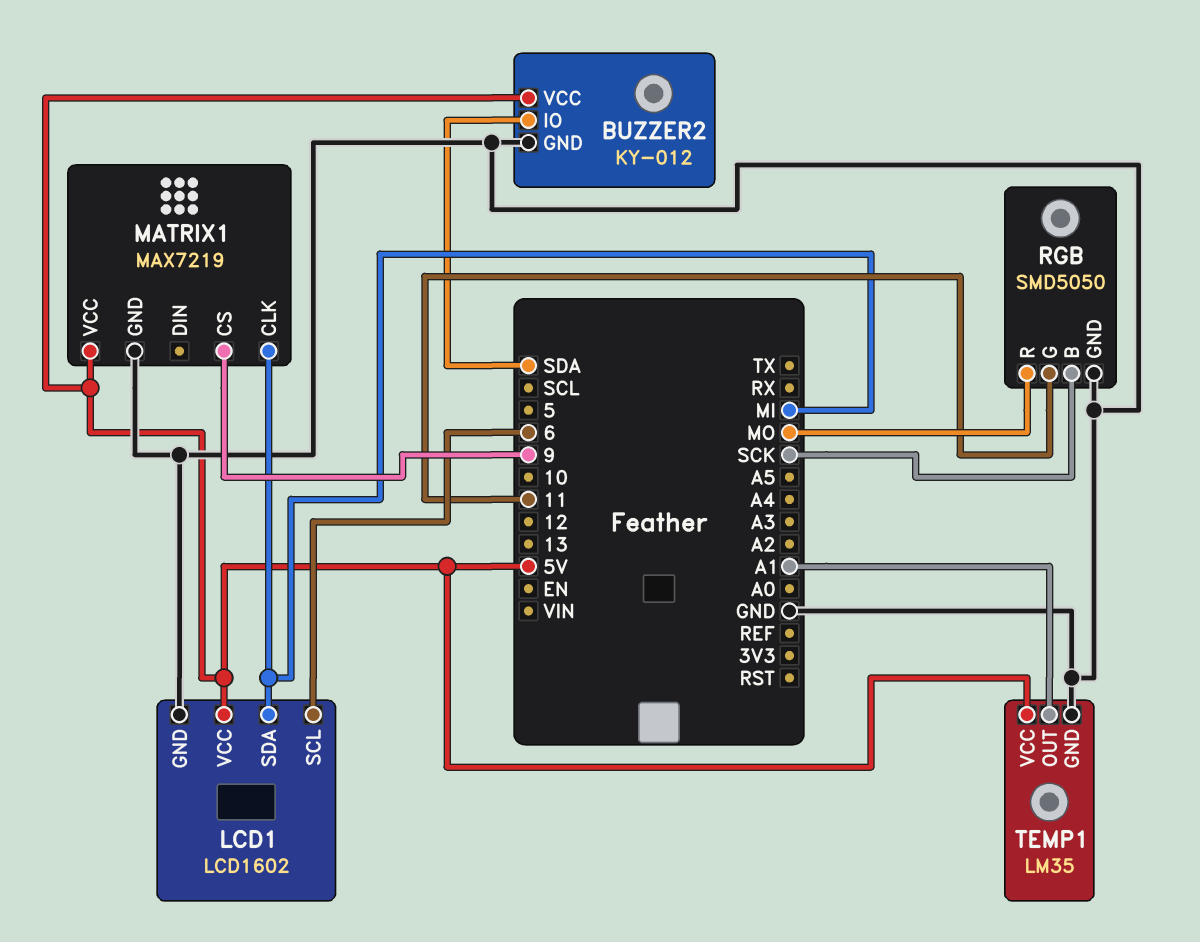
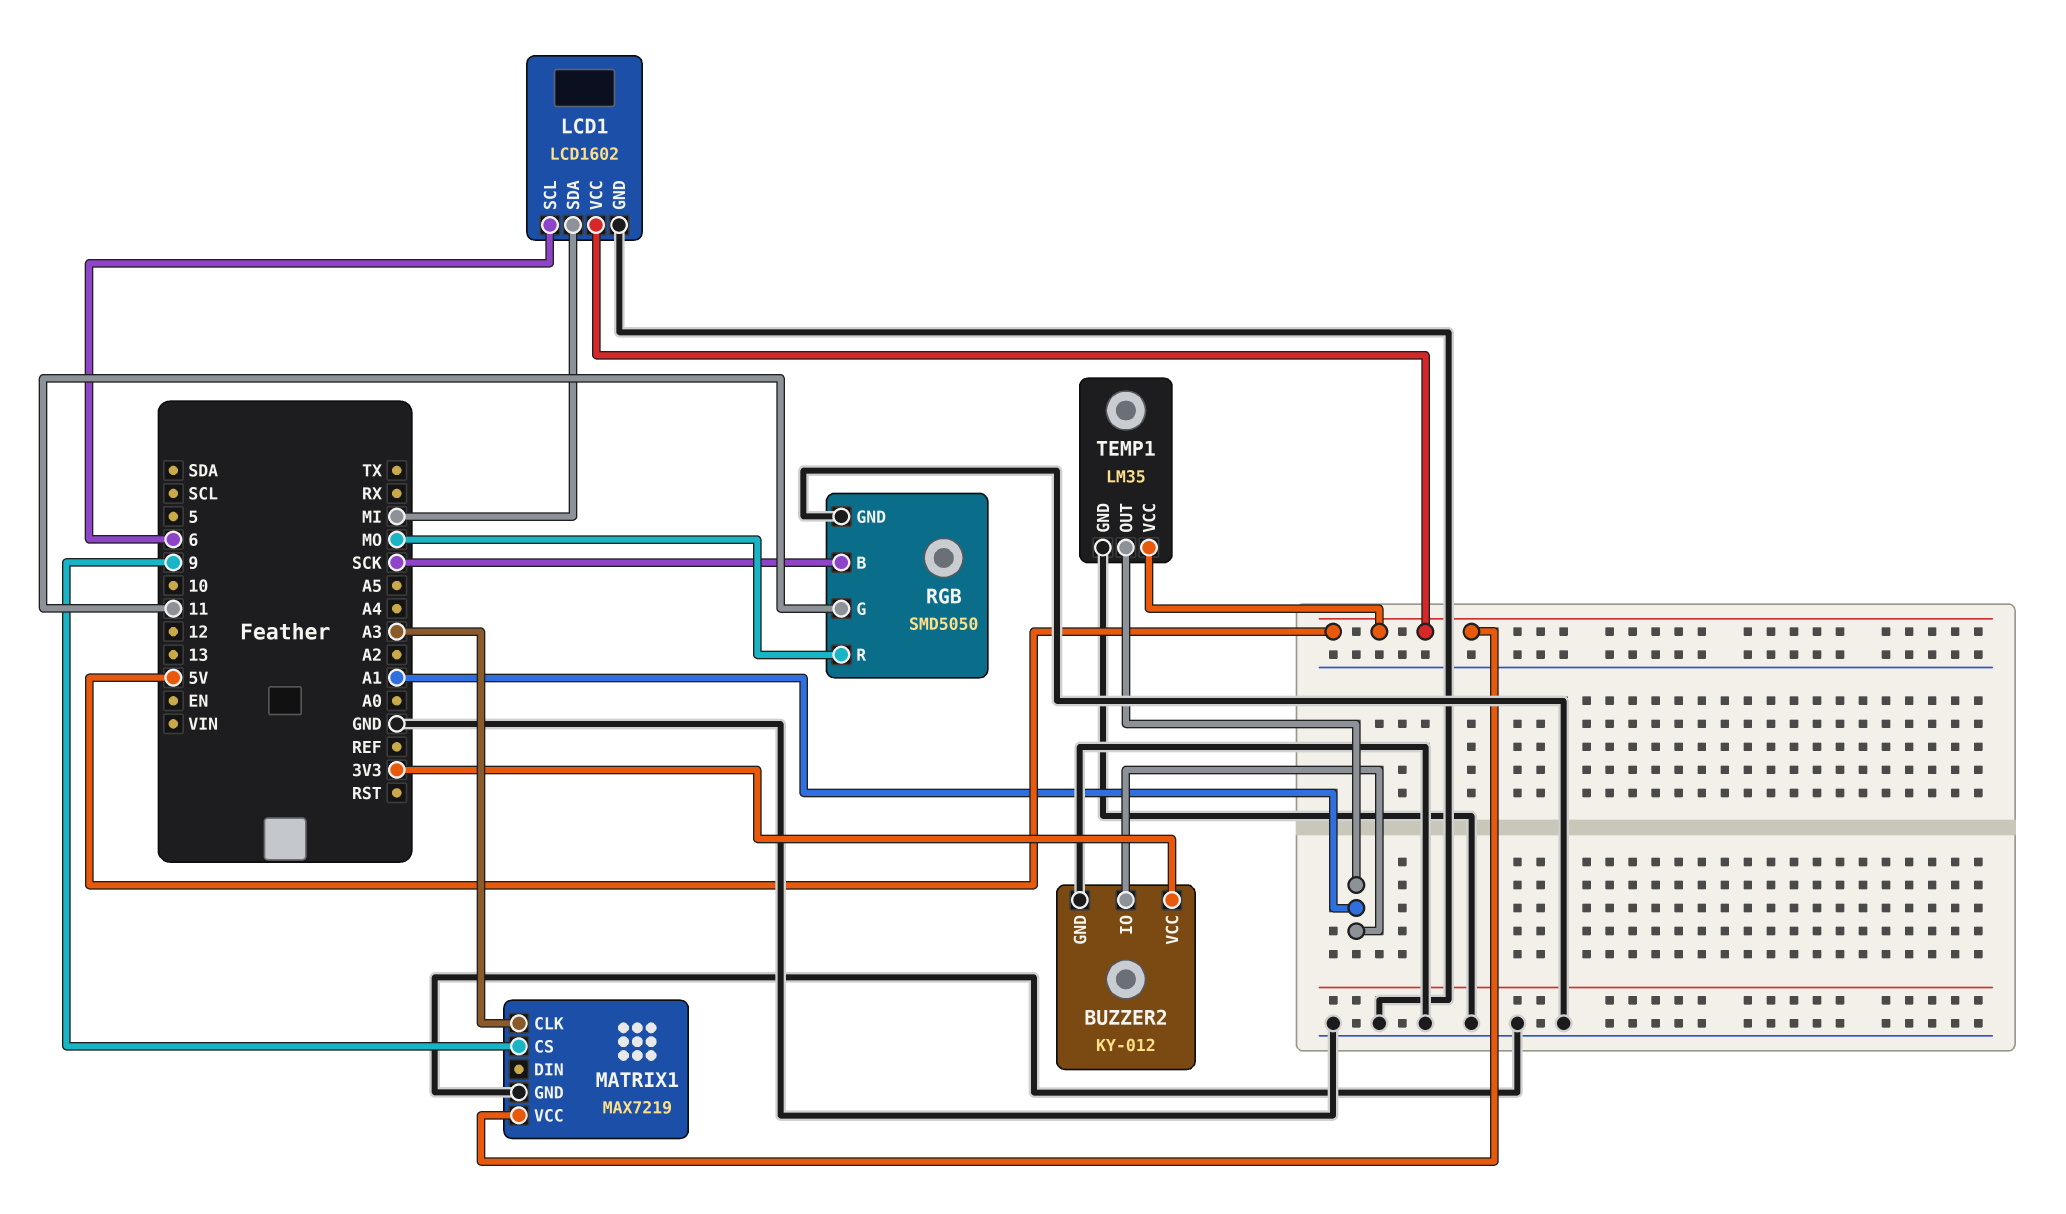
BUZZER2 pin IO: SDA -> A1
BUZZER2 pin VCC: 5V -> 3V3
MATRIX1 pin CLK: MI -> A3

